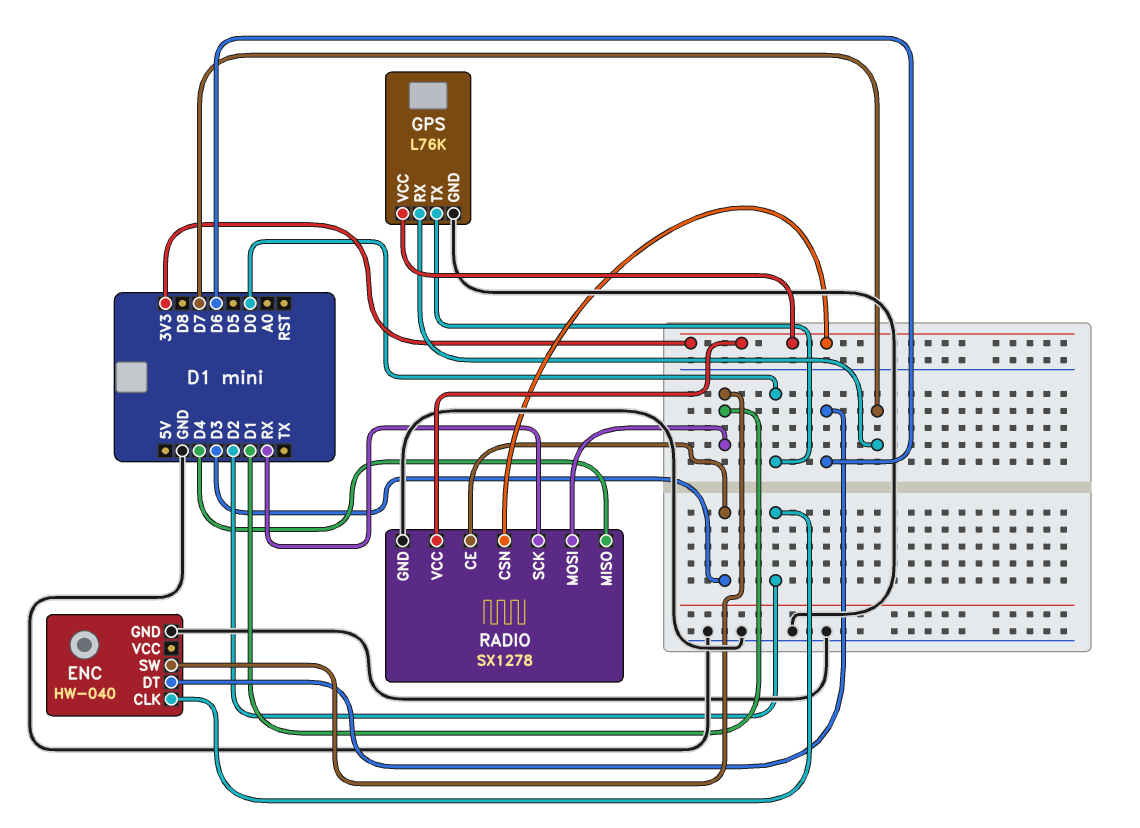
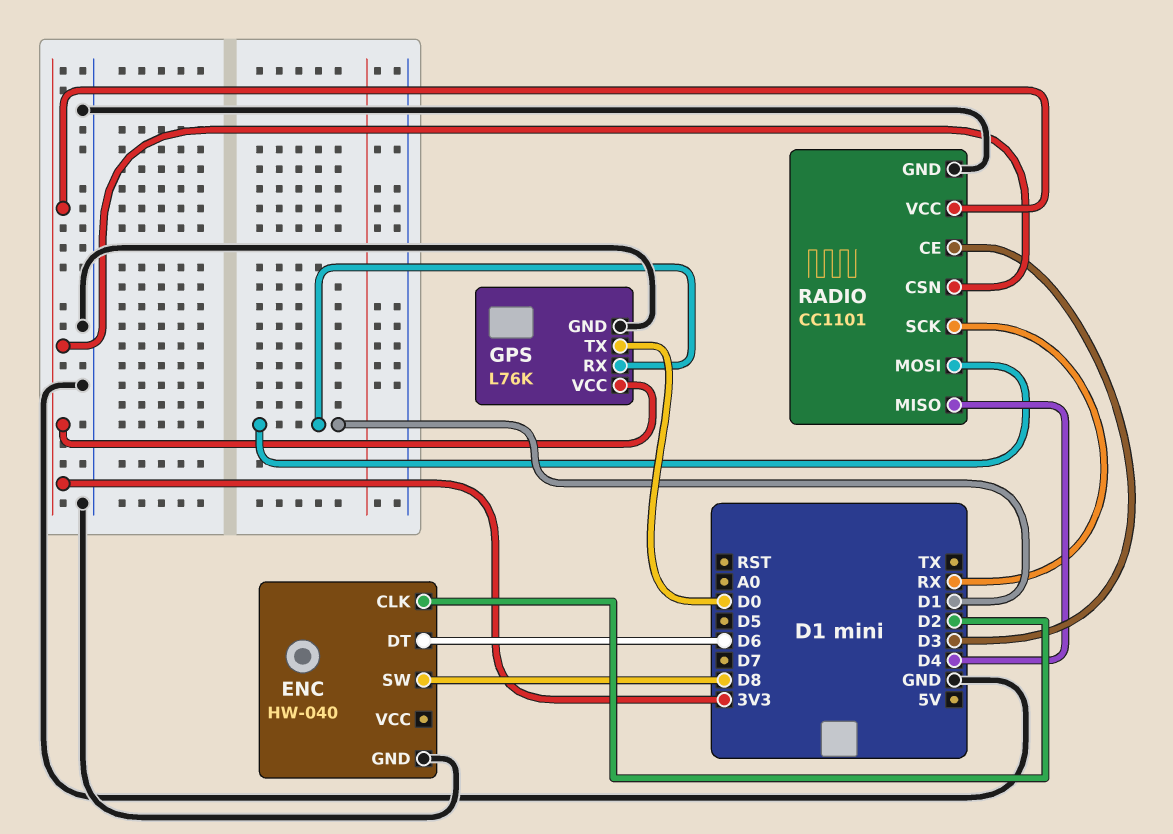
ENC pin SW: D1 -> D8
GPS pin RX: D7 -> D1
RADIO: SX1278 -> CC1101

